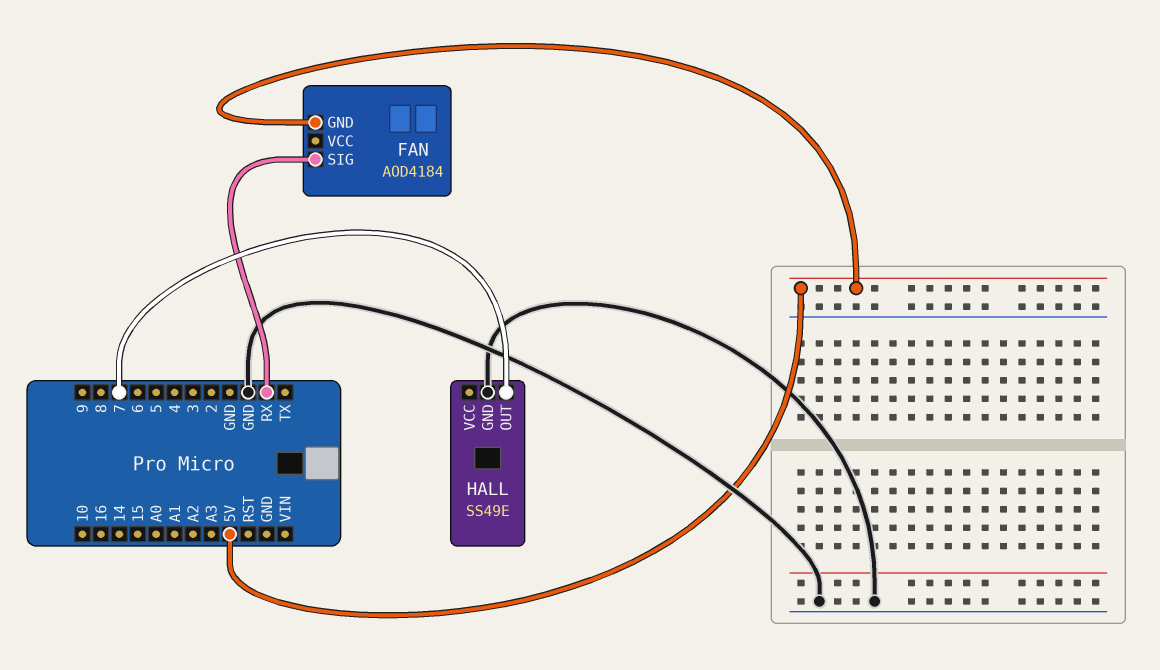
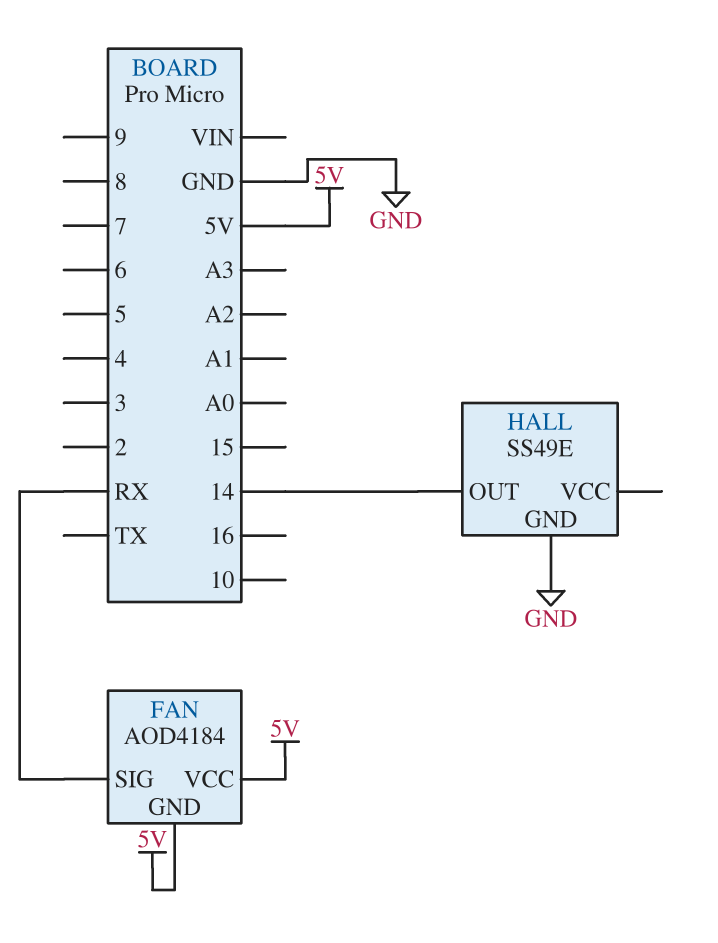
FAN pin VCC: none -> 5V
HALL pin OUT: 7 -> 14

